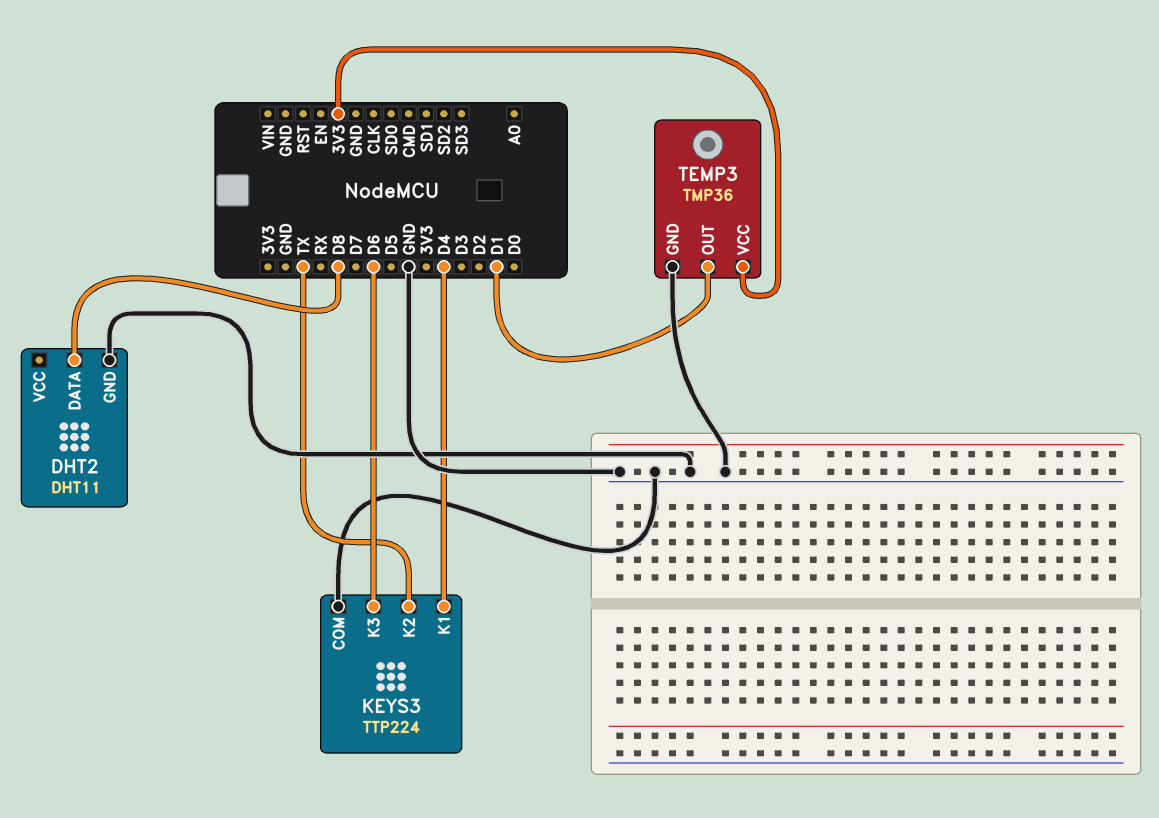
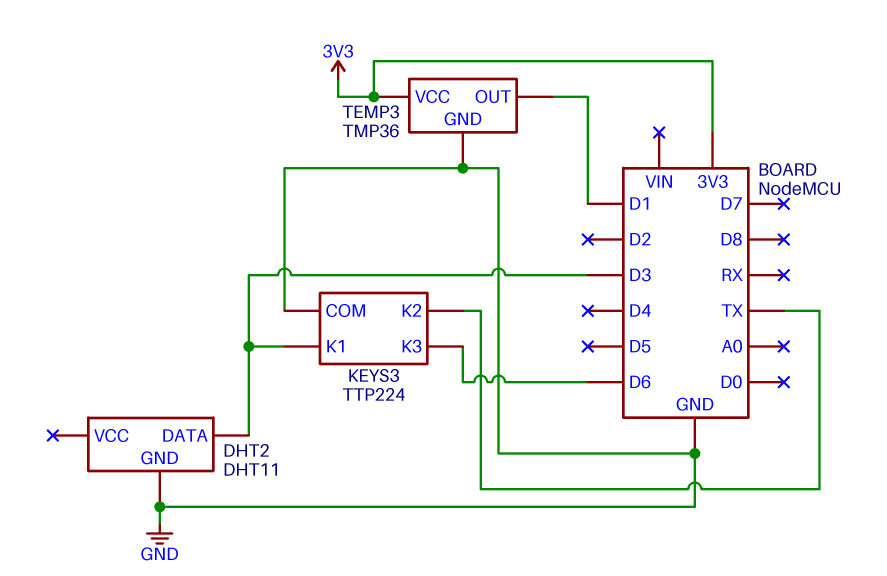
DHT2 pin DATA: D8 -> D3
KEYS3 pin K1: D4 -> D3

